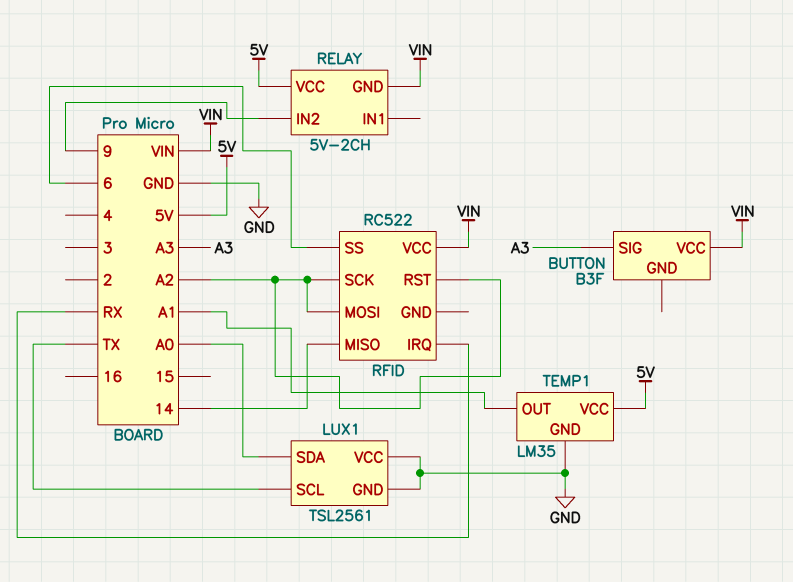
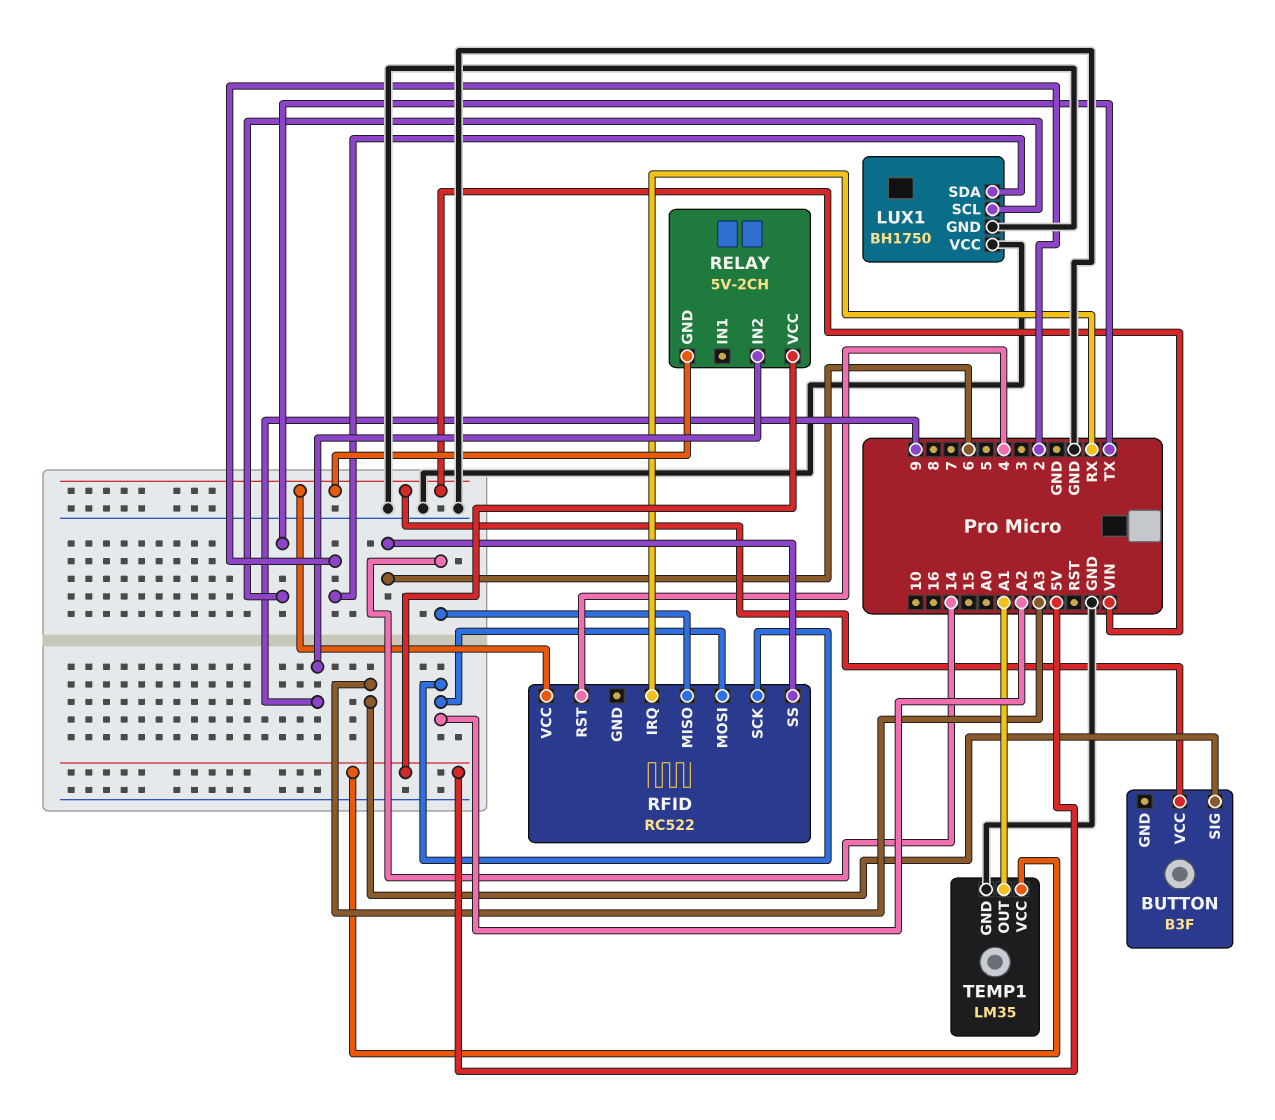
LUX1: TSL2561 -> BH1750
LUX1 pin SDA: A0 -> 2
RFID pin RST: A2 -> 4

